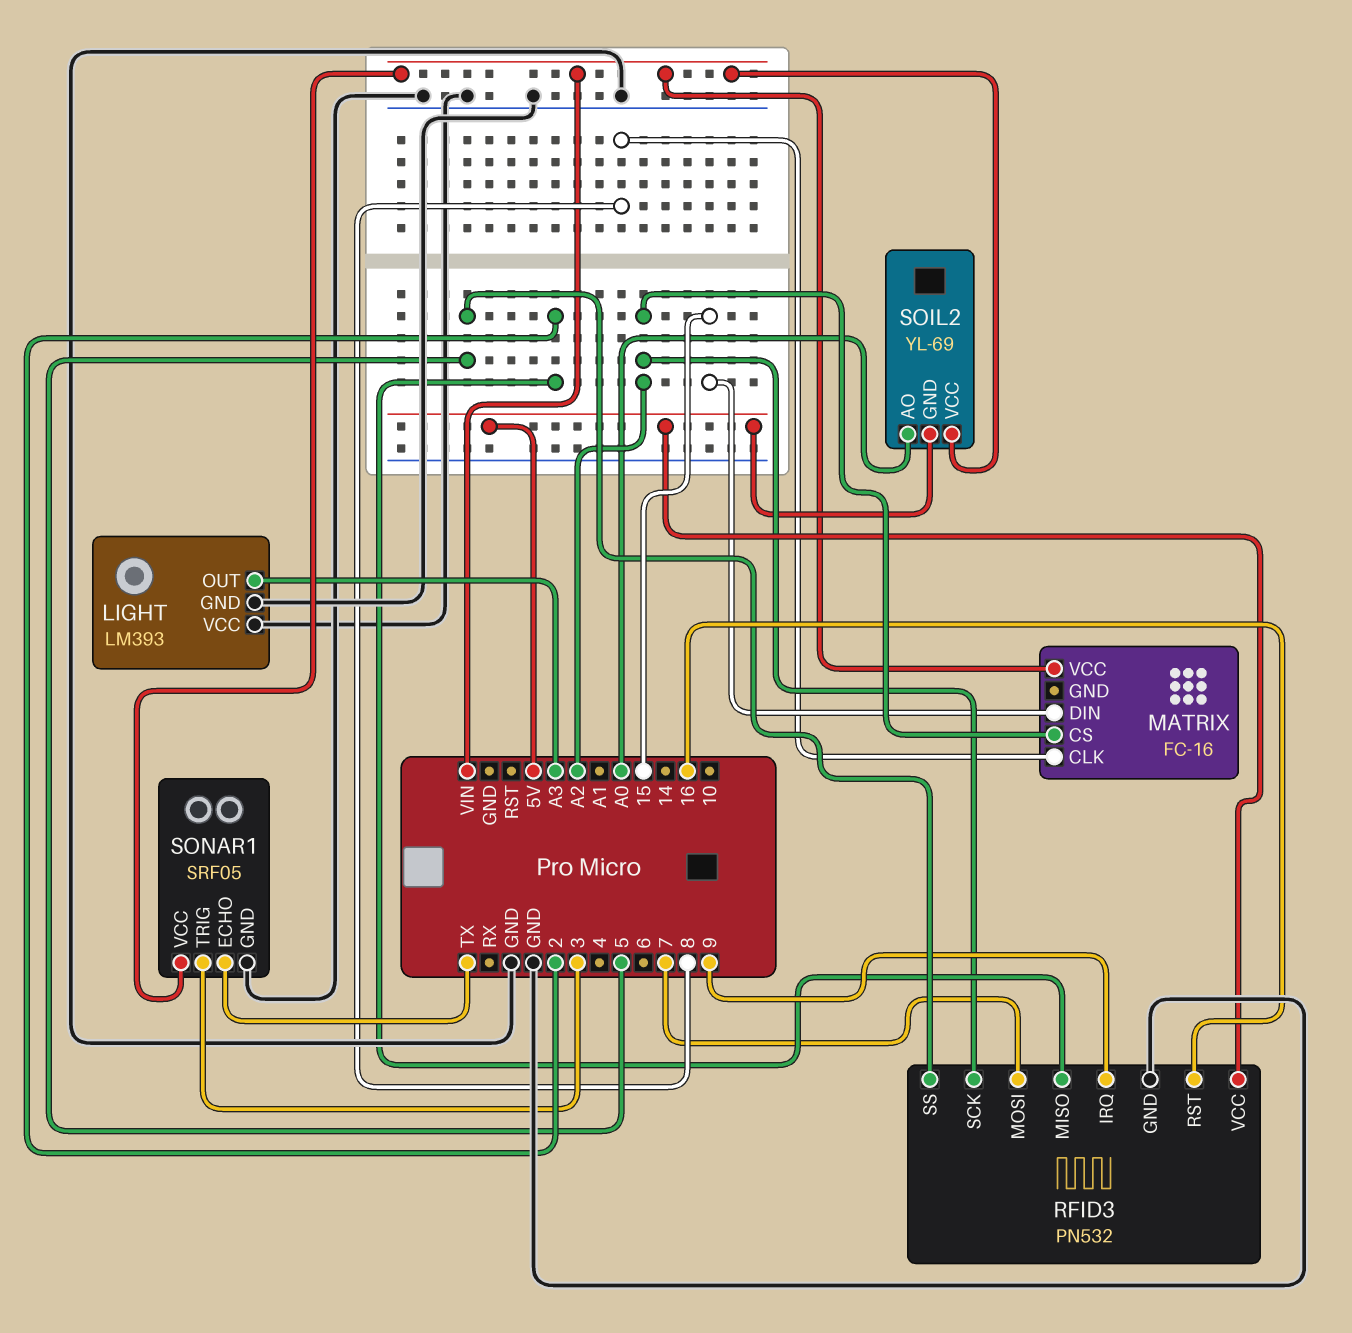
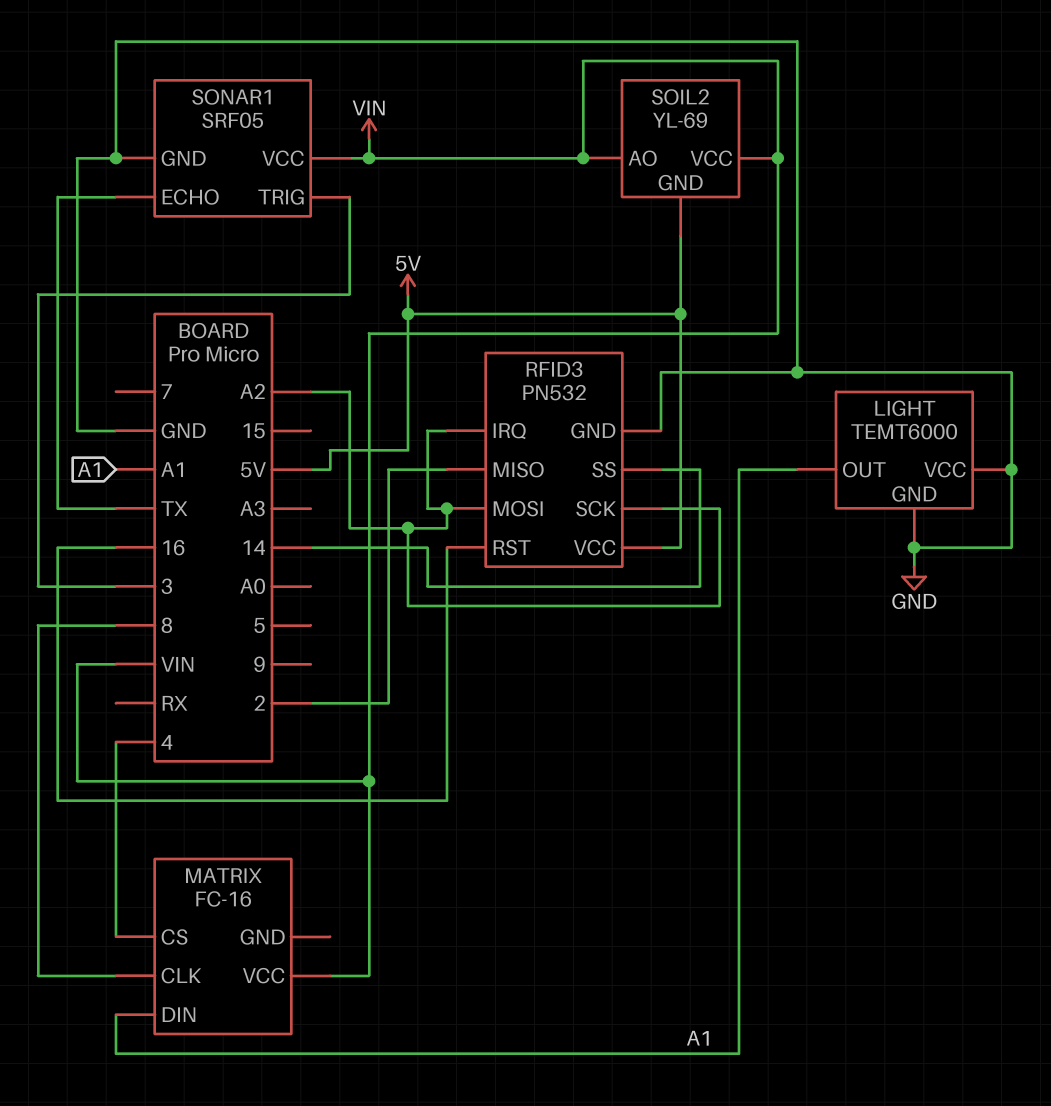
LIGHT: LM393 -> TEMT6000
LIGHT pin OUT: A3 -> A1
MATRIX pin CS: A2 -> 4
MATRIX pin DIN: 15 -> A1
RFID3 pin IRQ: 9 -> A2
RFID3 pin MOSI: 7 -> A2
RFID3 pin SS: 5 -> 14
SOIL2 pin AO: A0 -> VIN

